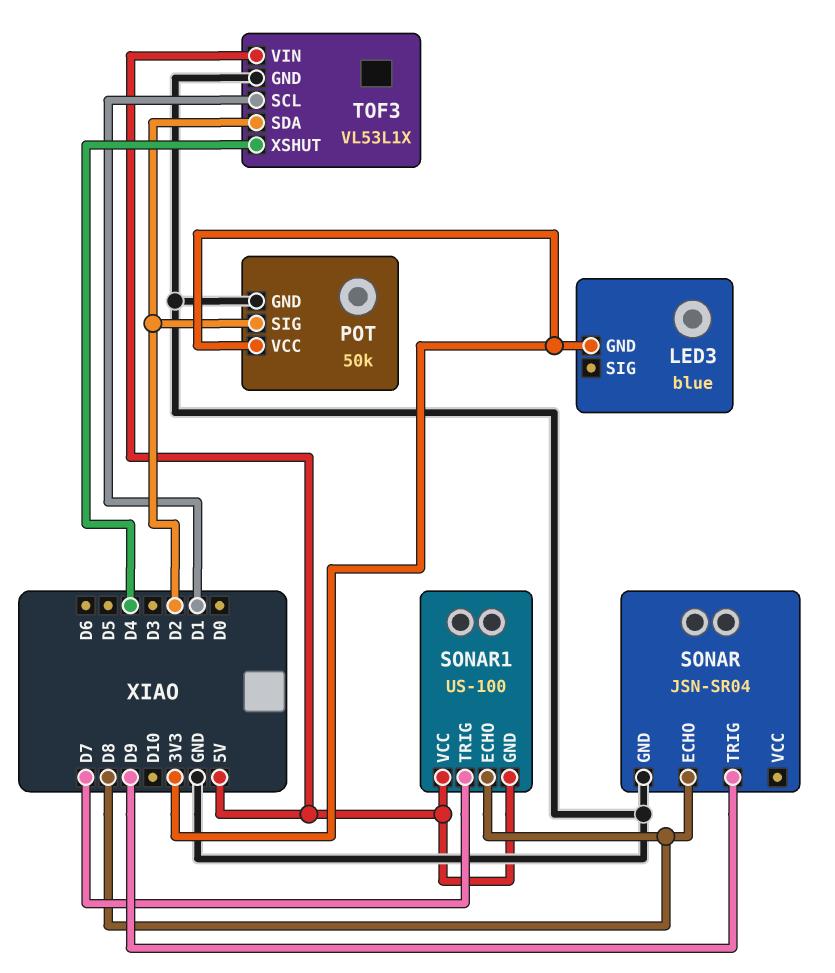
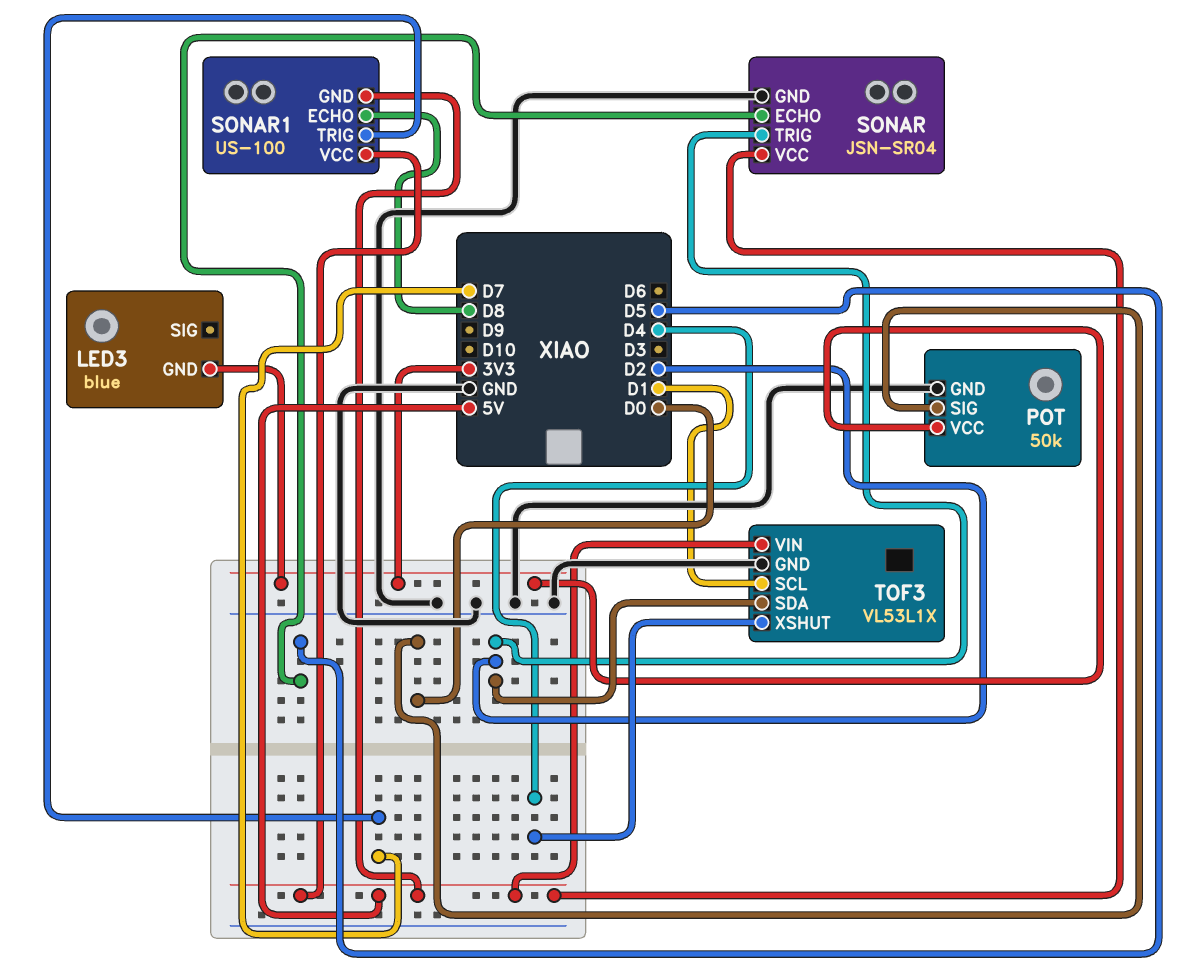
POT pin SIG: D2 -> D0
SONAR pin ECHO: D8 -> D5
SONAR pin TRIG: D9 -> D2
SONAR pin VCC: none -> 5V

